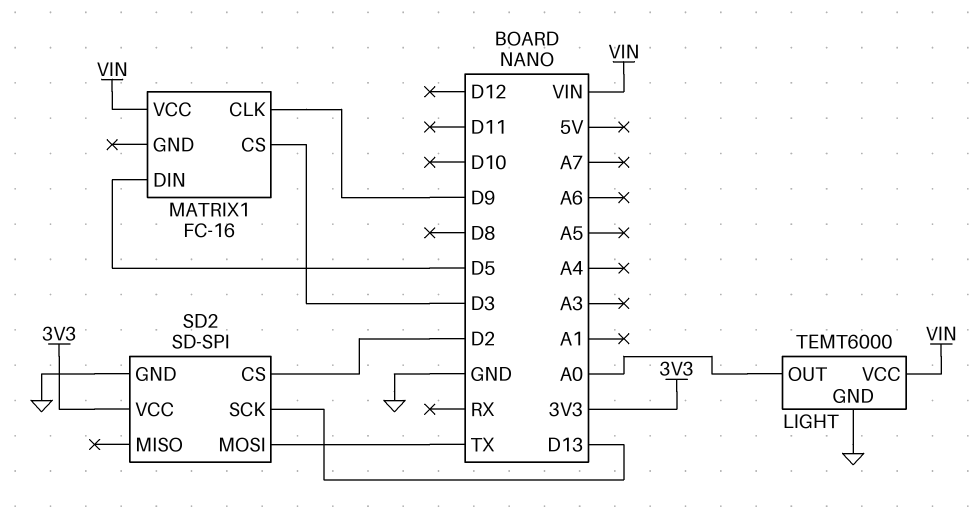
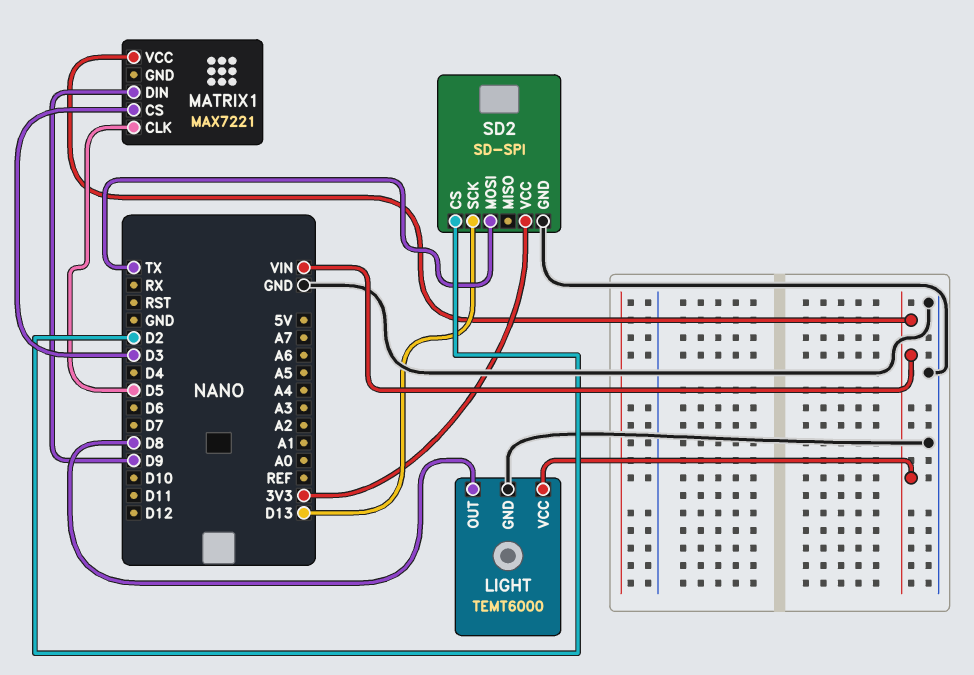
LIGHT pin OUT: A0 -> D8
MATRIX1: FC-16 -> MAX7221
MATRIX1 pin CLK: D9 -> D5
MATRIX1 pin DIN: D5 -> D9

